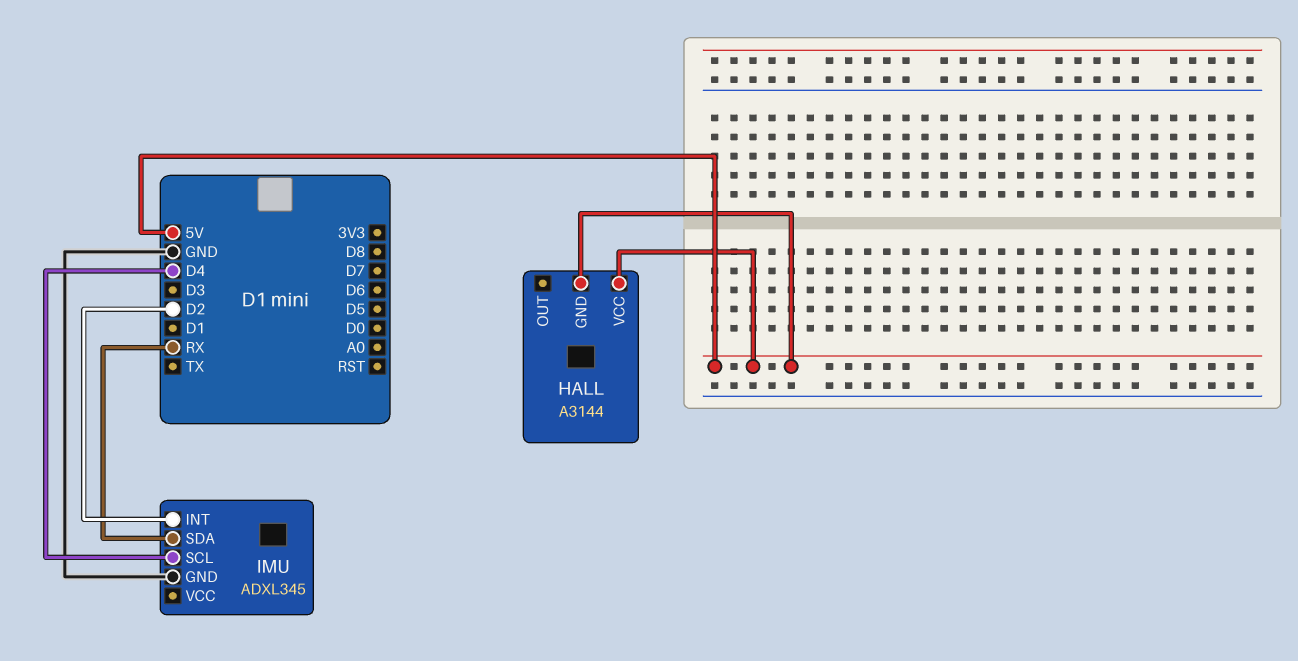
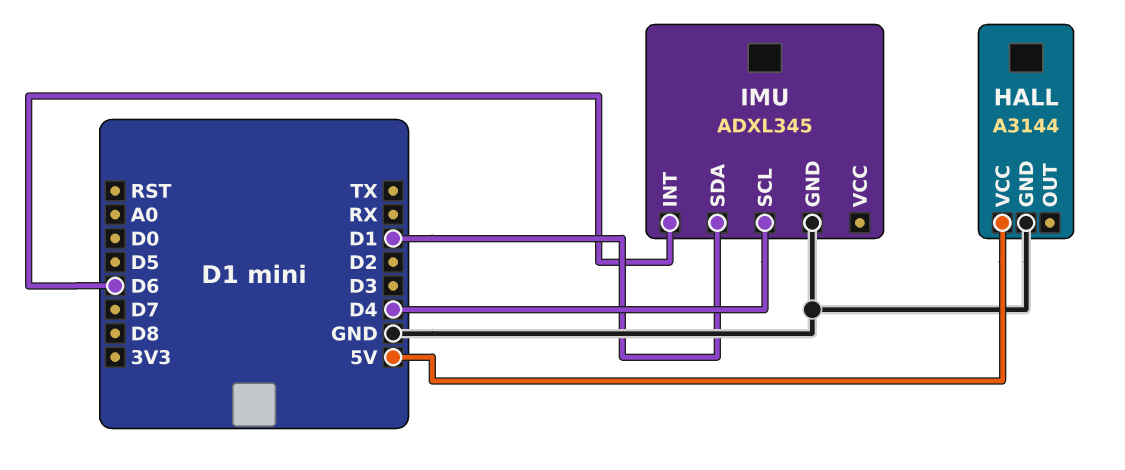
HALL pin GND: 5V -> GND
IMU pin INT: D2 -> D6
IMU pin SDA: RX -> D1

